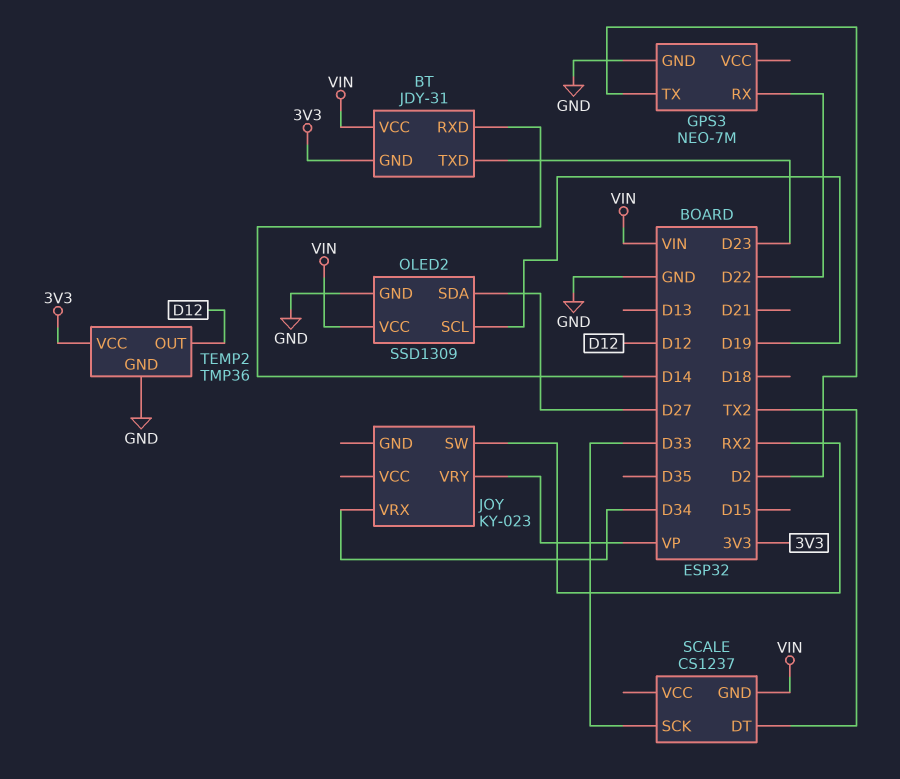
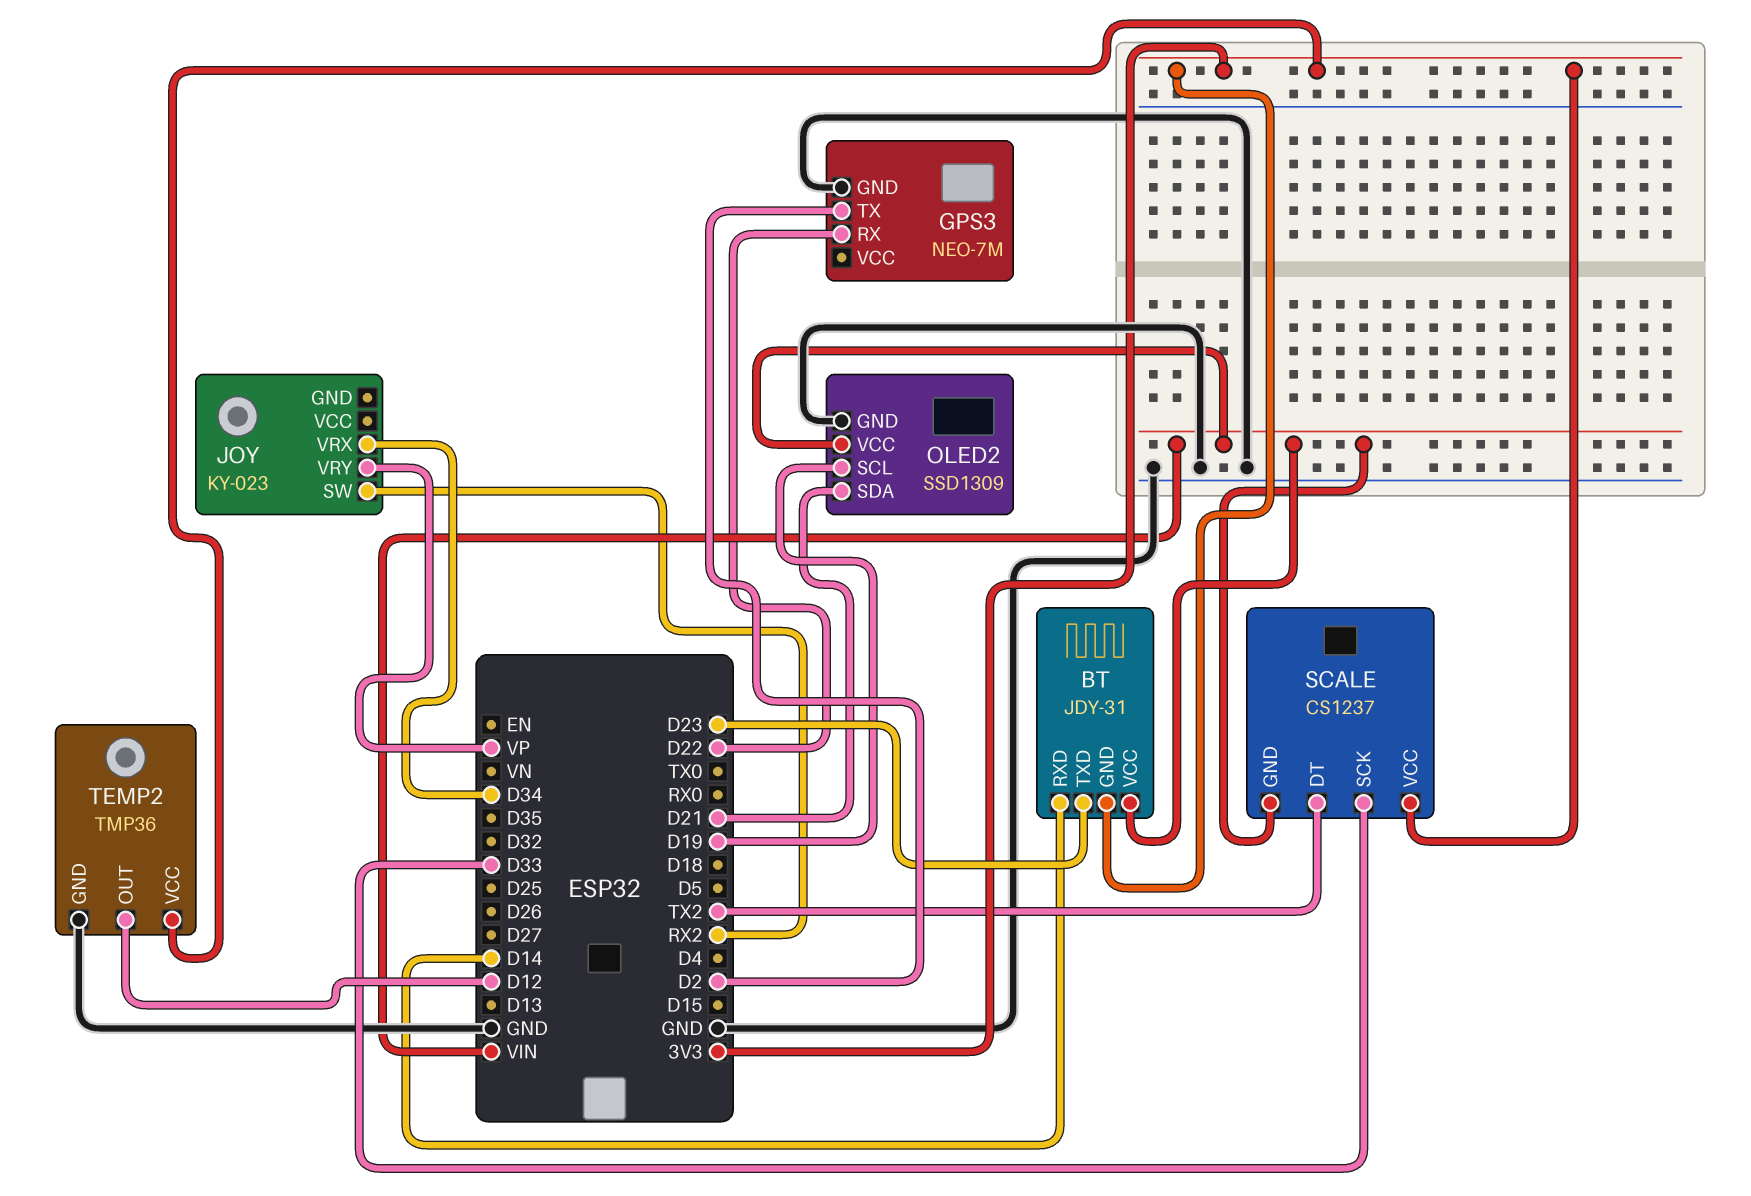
OLED2 pin SDA: D27 -> D21
SCALE pin VCC: none -> 3V3

